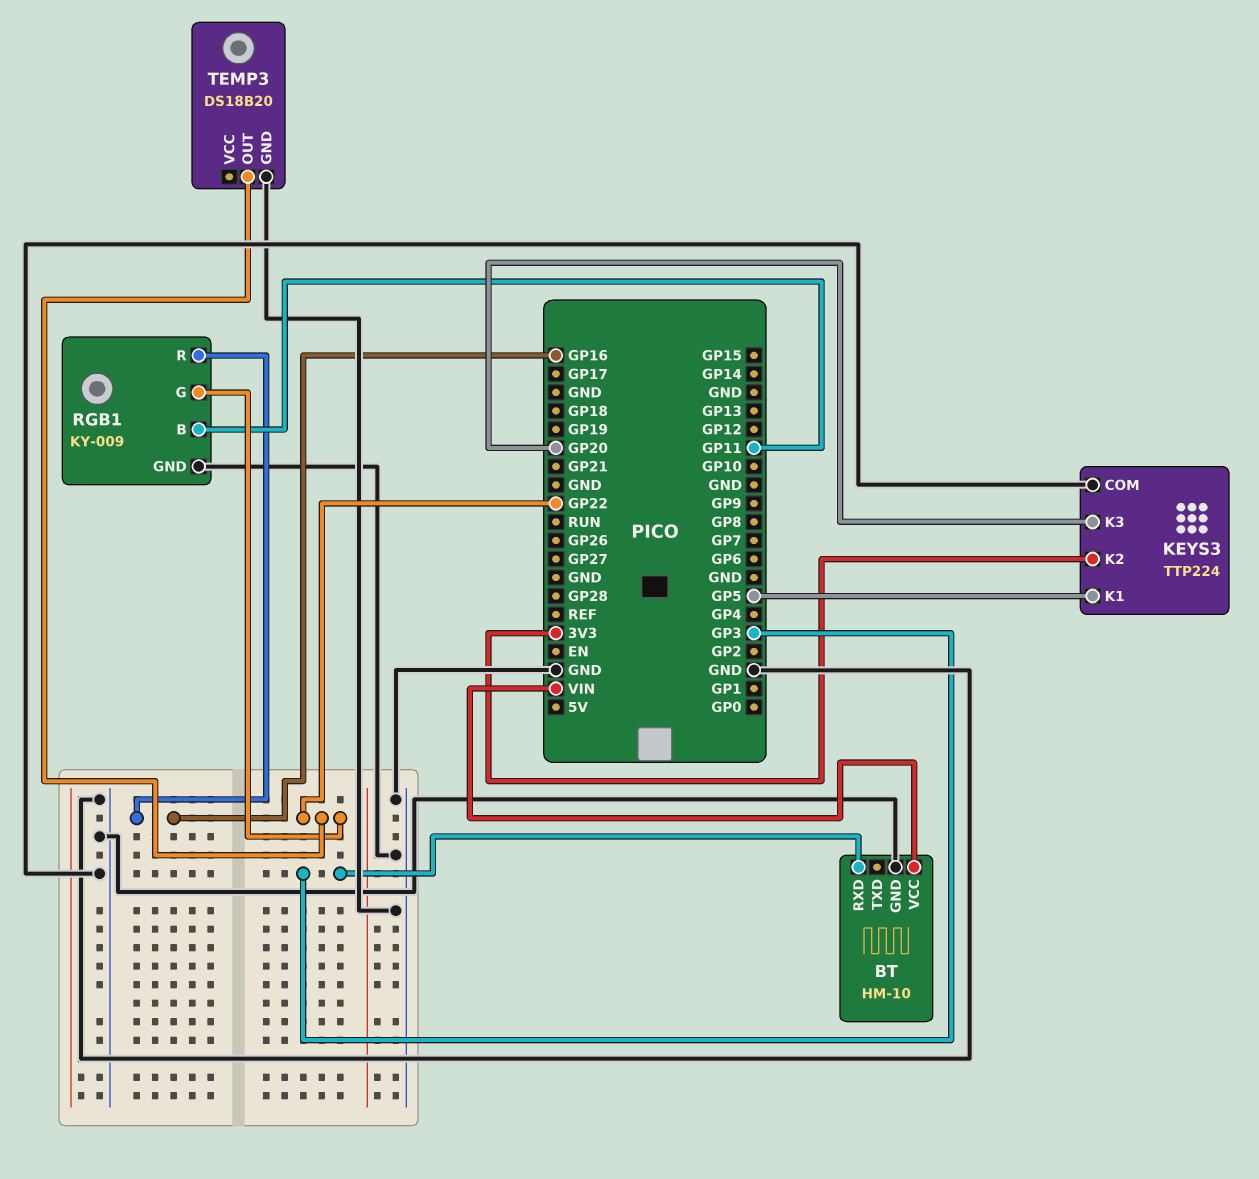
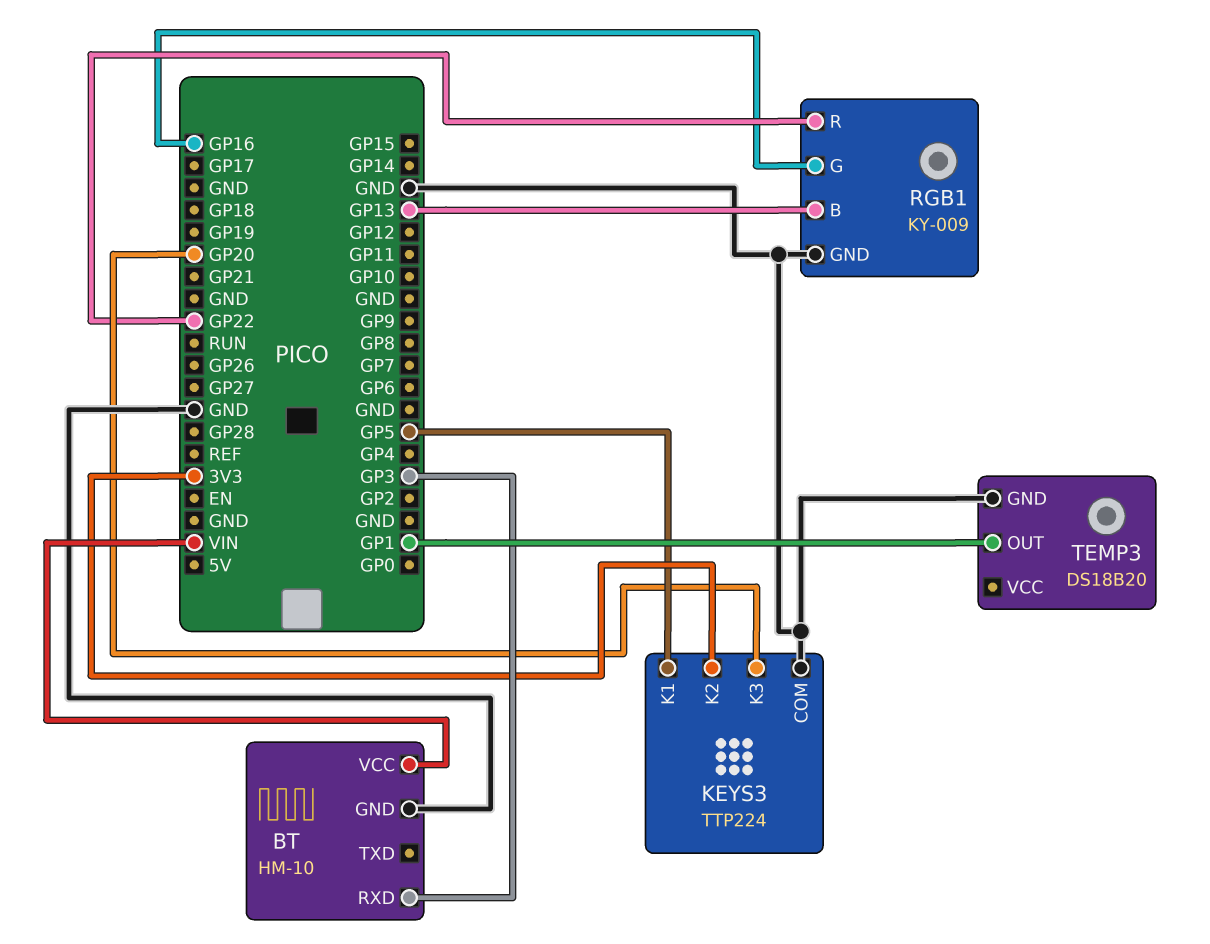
RGB1 pin B: GP11 -> GP13
RGB1 pin G: GP22 -> GP16
RGB1 pin R: GP16 -> GP22
TEMP3 pin OUT: GP22 -> GP1

